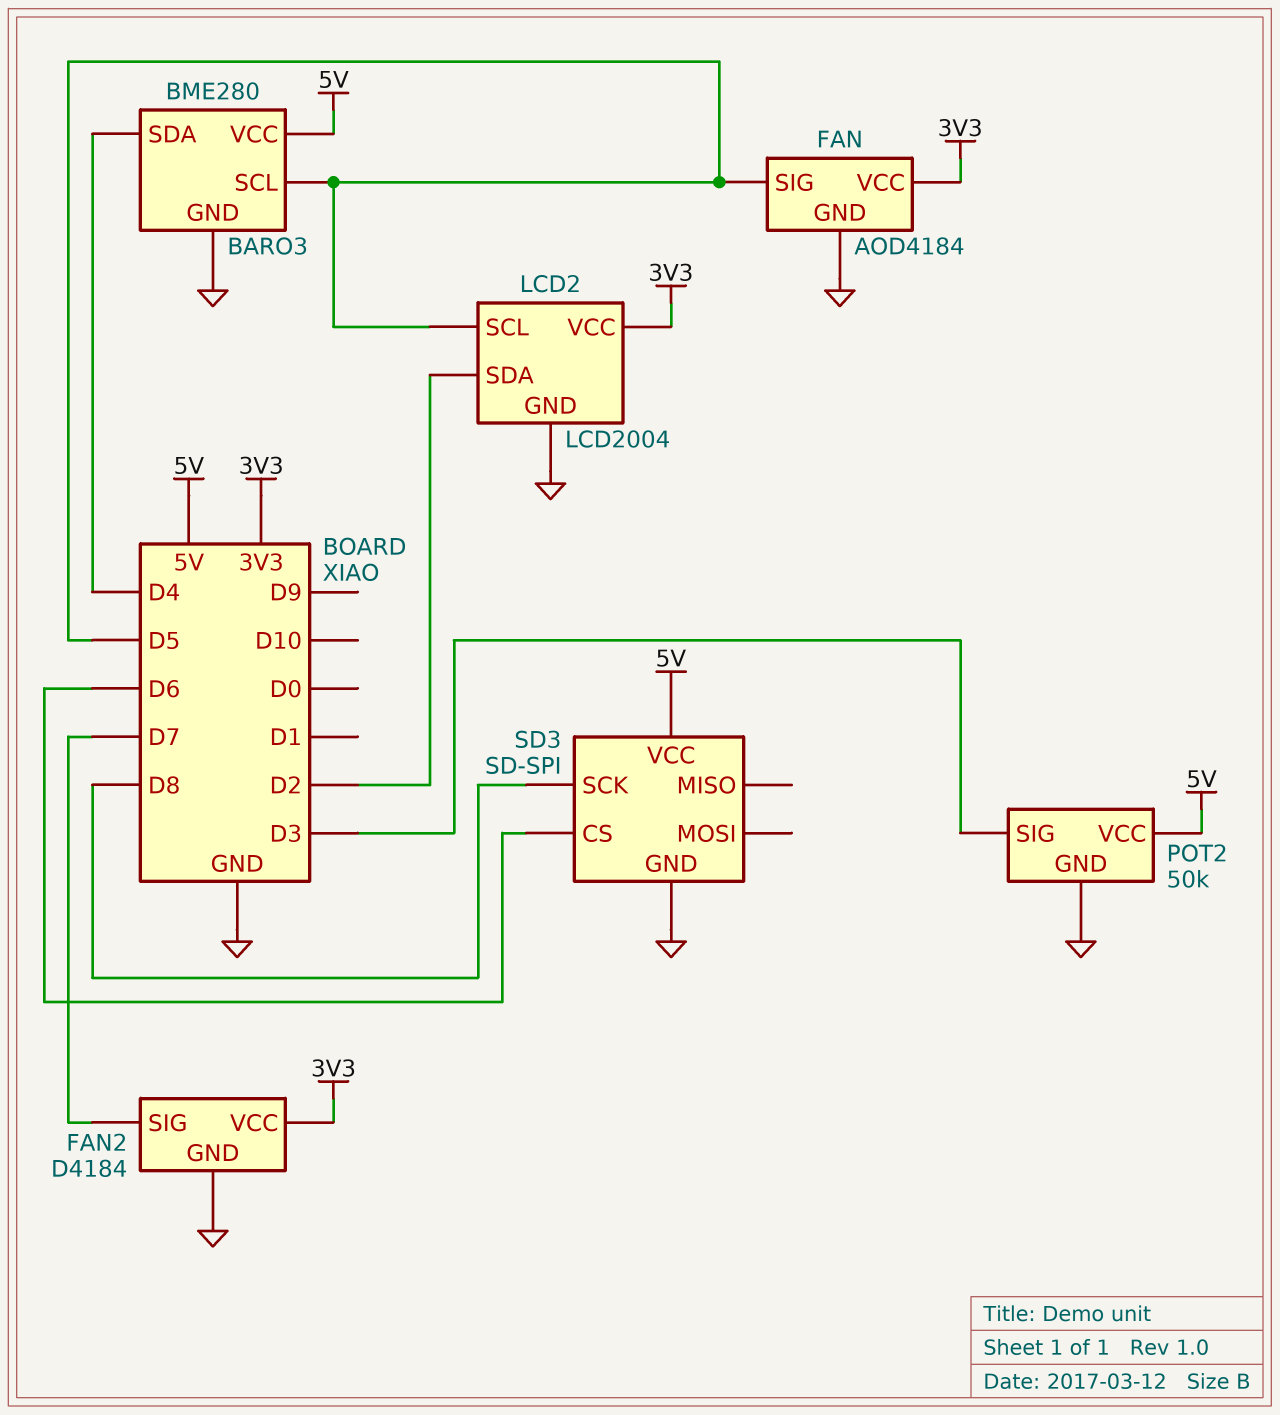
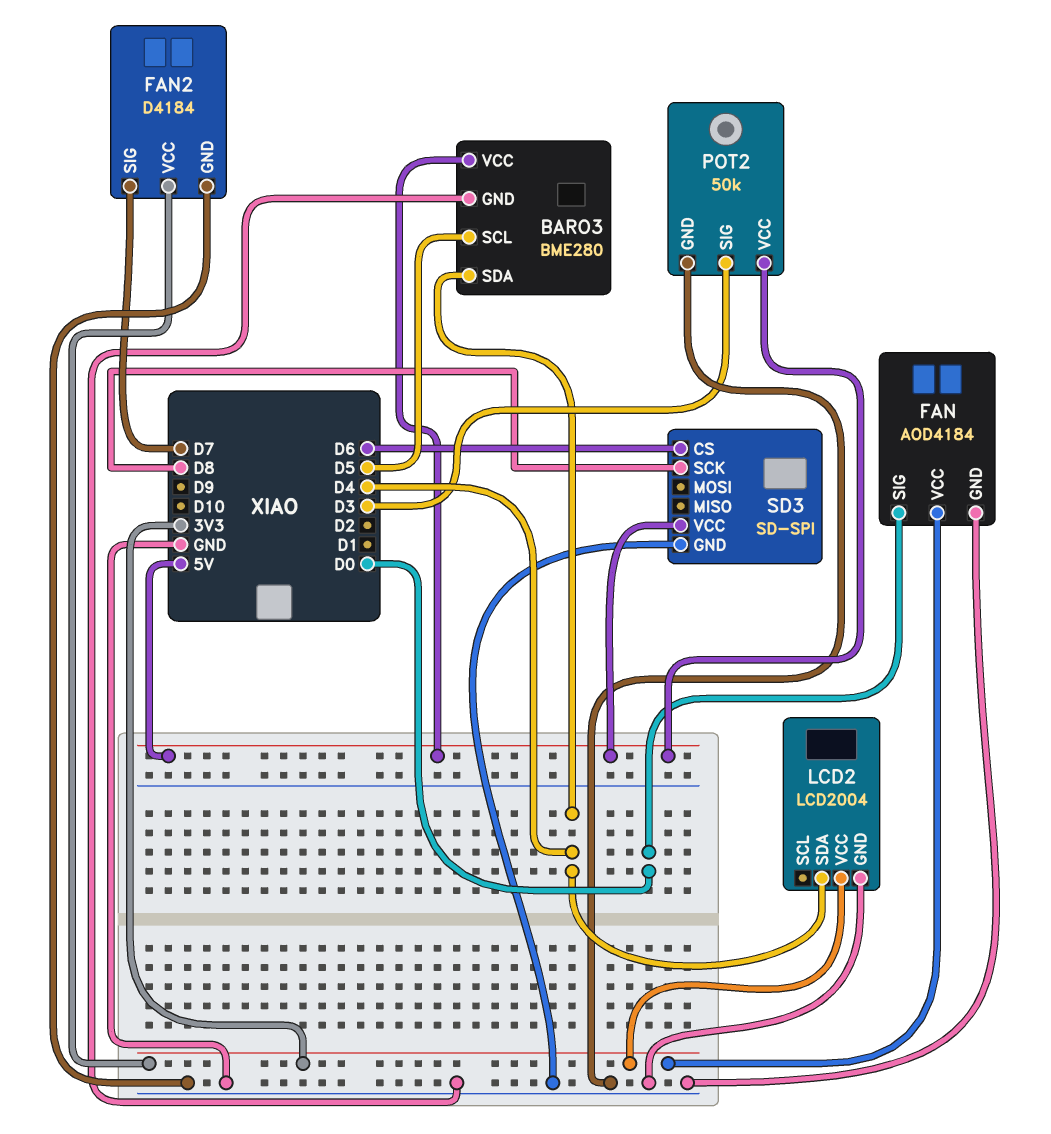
FAN pin SIG: D5 -> D0
LCD2 pin SCL: D5 -> none
LCD2 pin SDA: D2 -> D4

